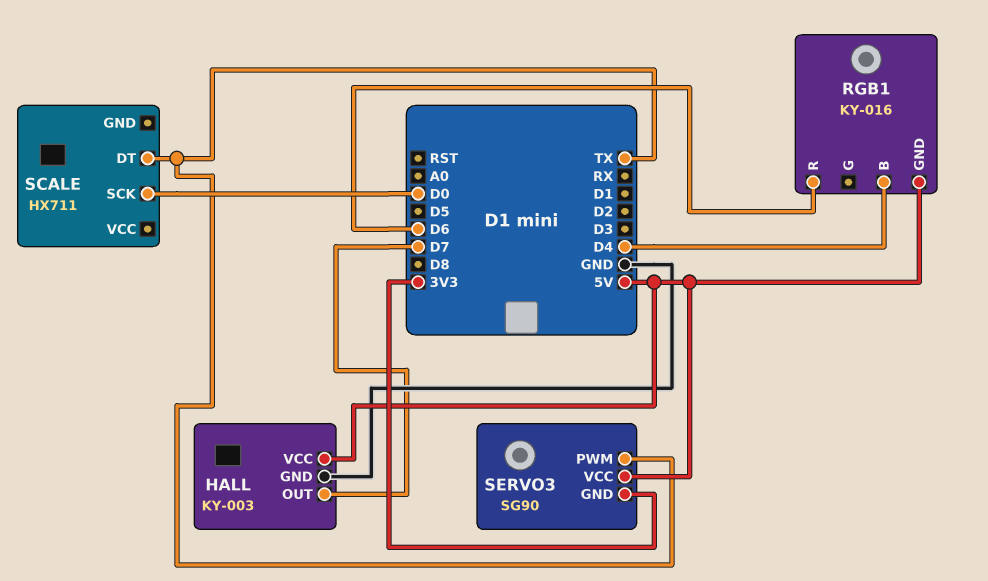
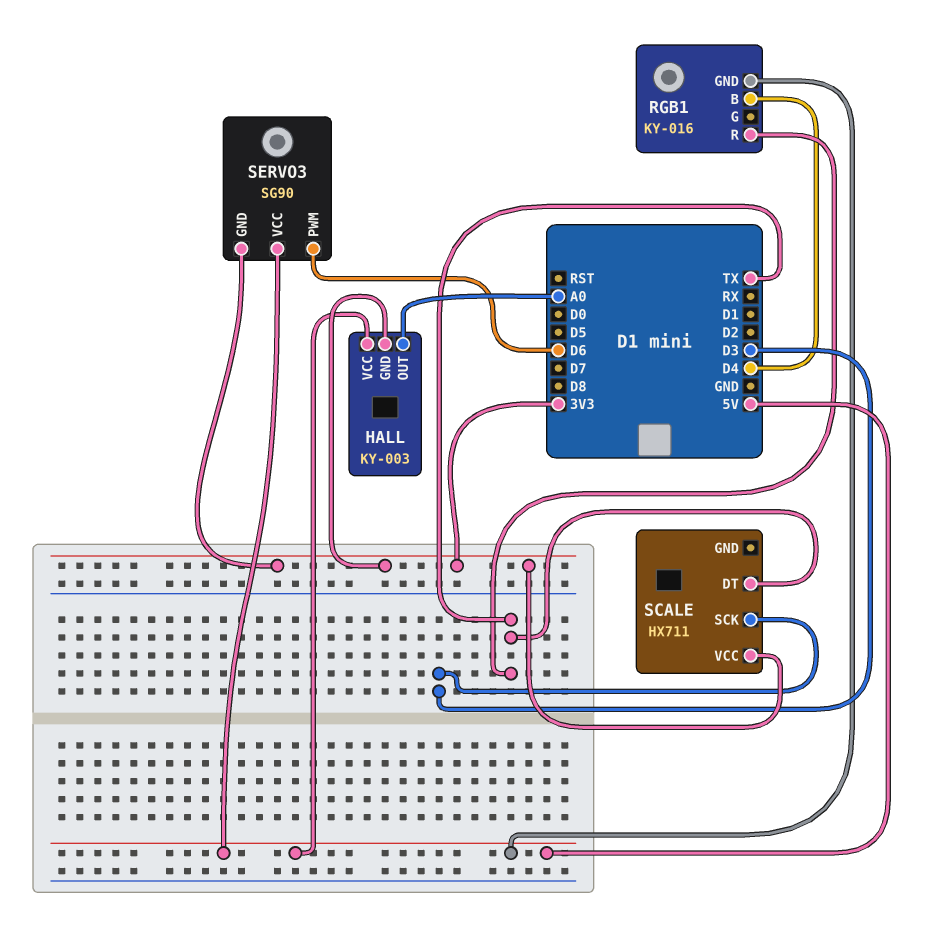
HALL pin GND: GND -> 3V3
HALL pin OUT: D7 -> A0
RGB1 pin R: D6 -> TX
SCALE pin SCK: D0 -> D3
SCALE pin VCC: none -> 3V3
SERVO3 pin PWM: TX -> D6

